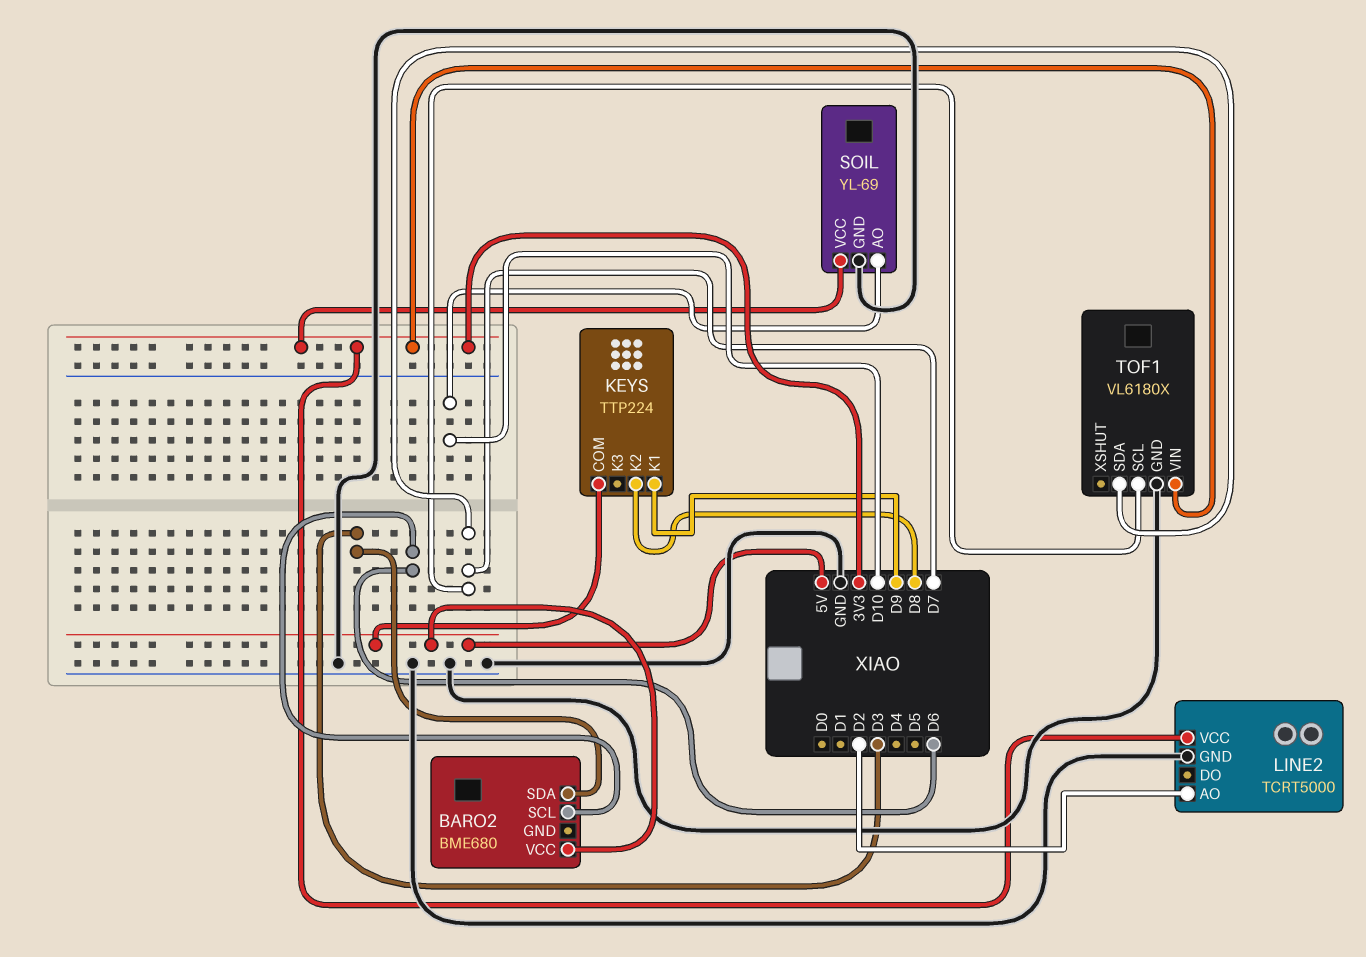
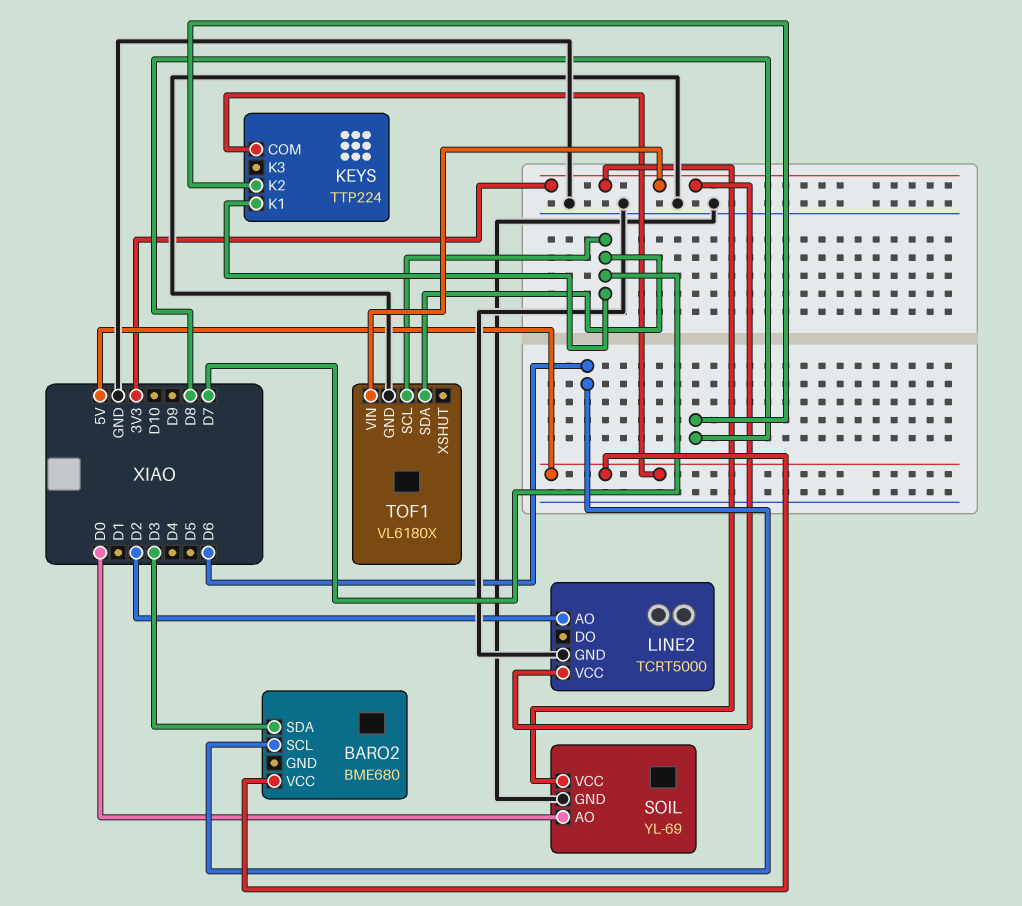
KEYS pin K1: D9 -> D7
SOIL pin AO: D10 -> D0

